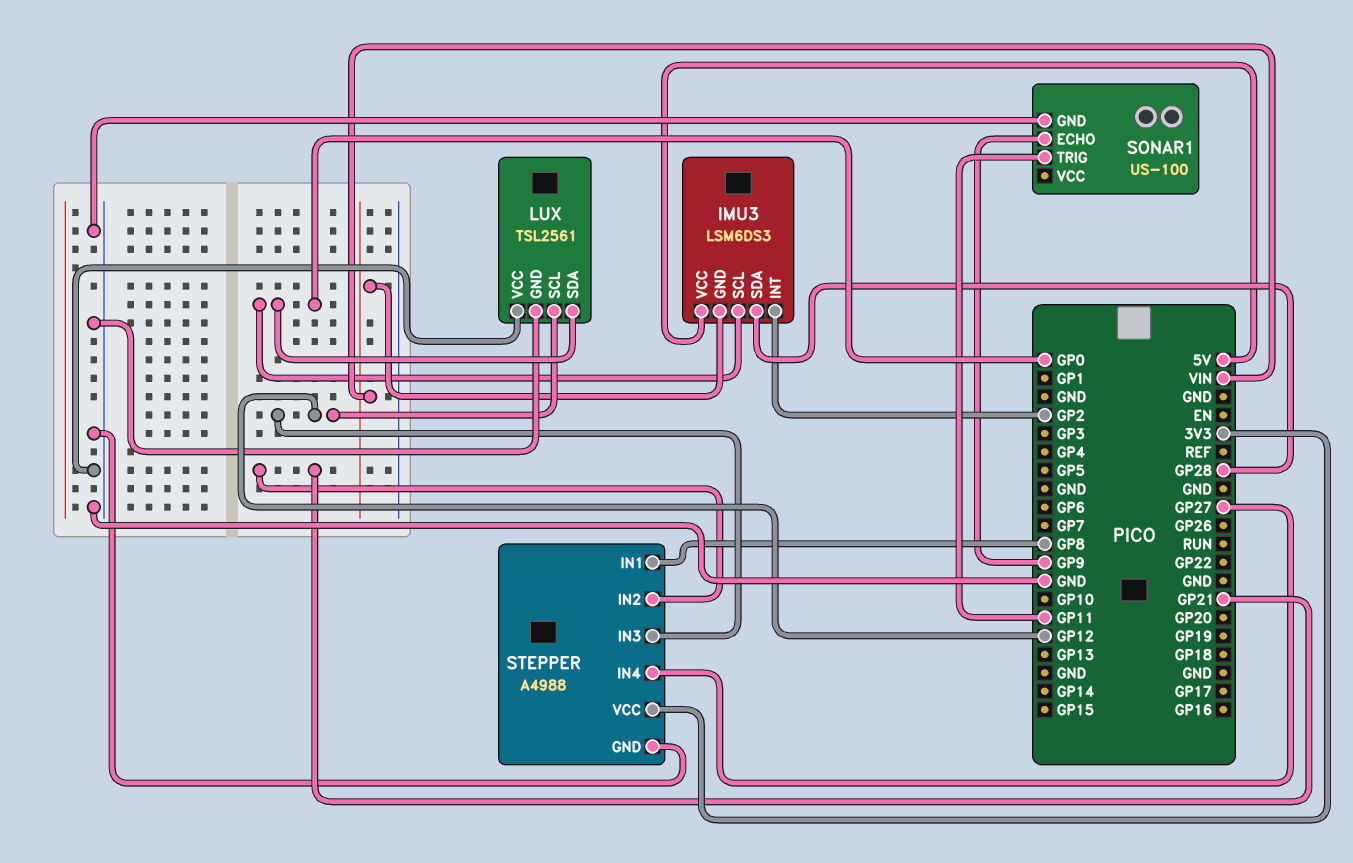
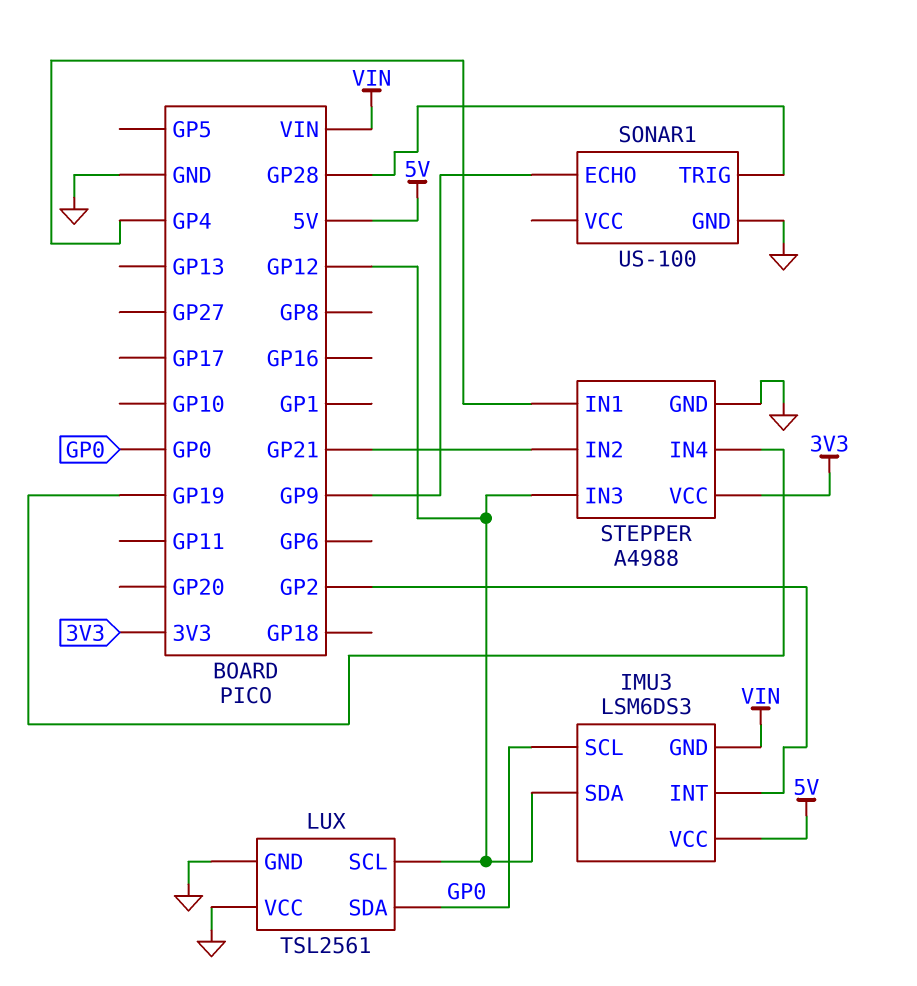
IMU3 pin SDA: GP28 -> GP12
SONAR1 pin TRIG: GP11 -> GP28
STEPPER pin IN1: GP8 -> GP4
STEPPER pin IN4: GP27 -> GP19

